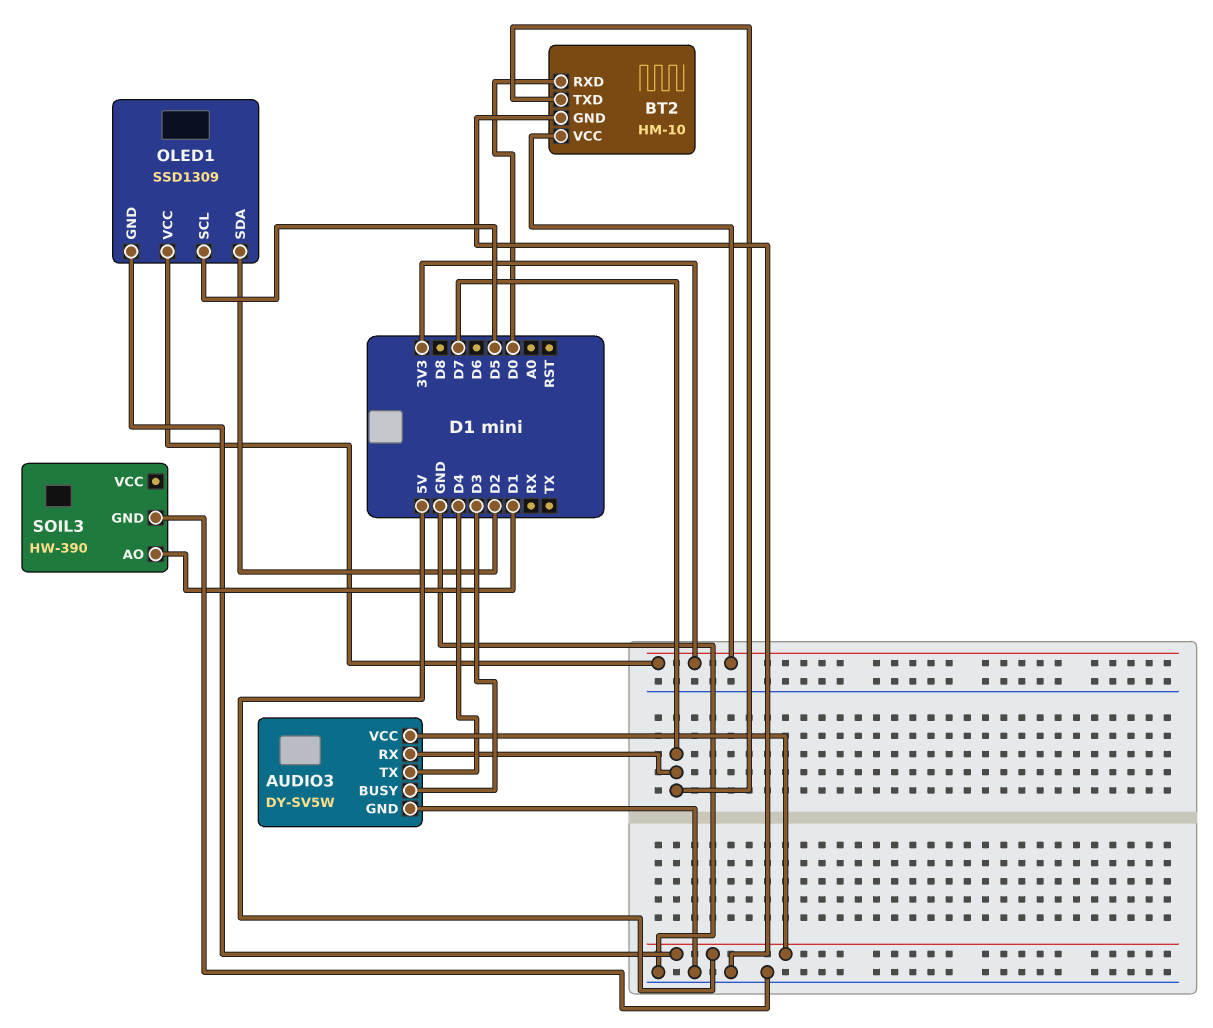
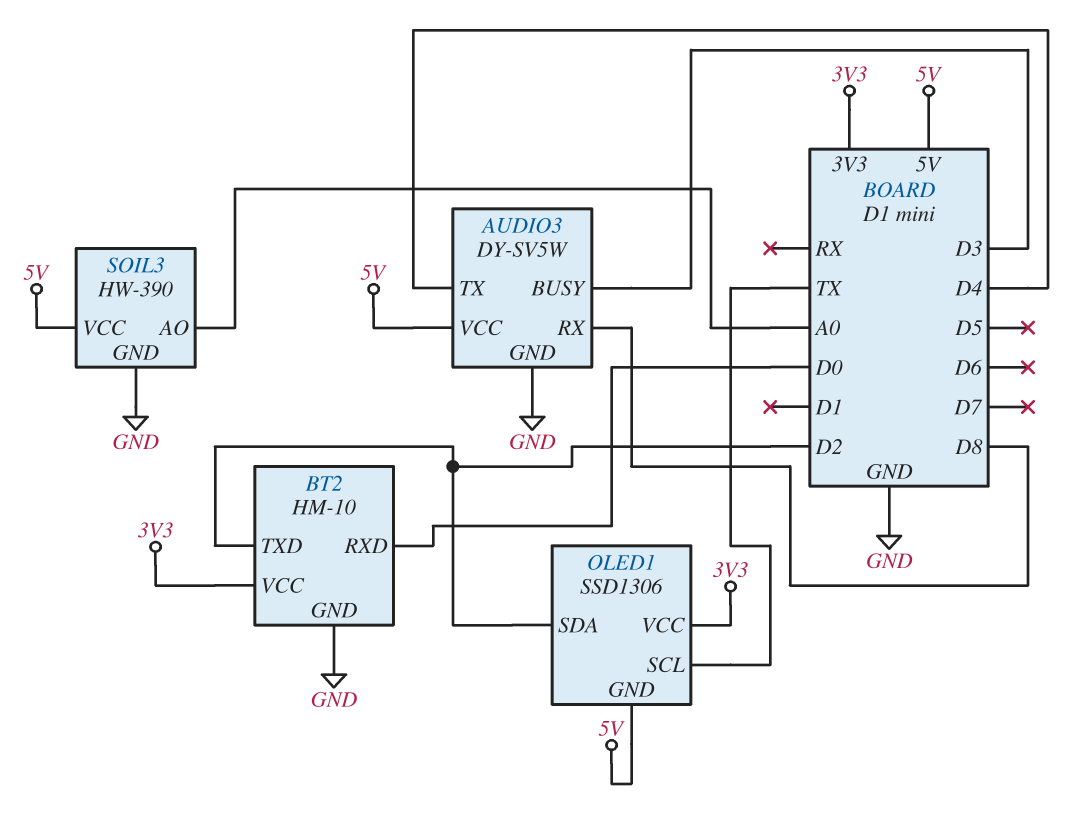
AUDIO3 pin RX: D7 -> D8
BT2 pin TXD: D7 -> D2
OLED1: SSD1309 -> SSD1306
OLED1 pin SCL: D5 -> TX
SOIL3 pin AO: D1 -> A0
SOIL3 pin VCC: none -> 5V

